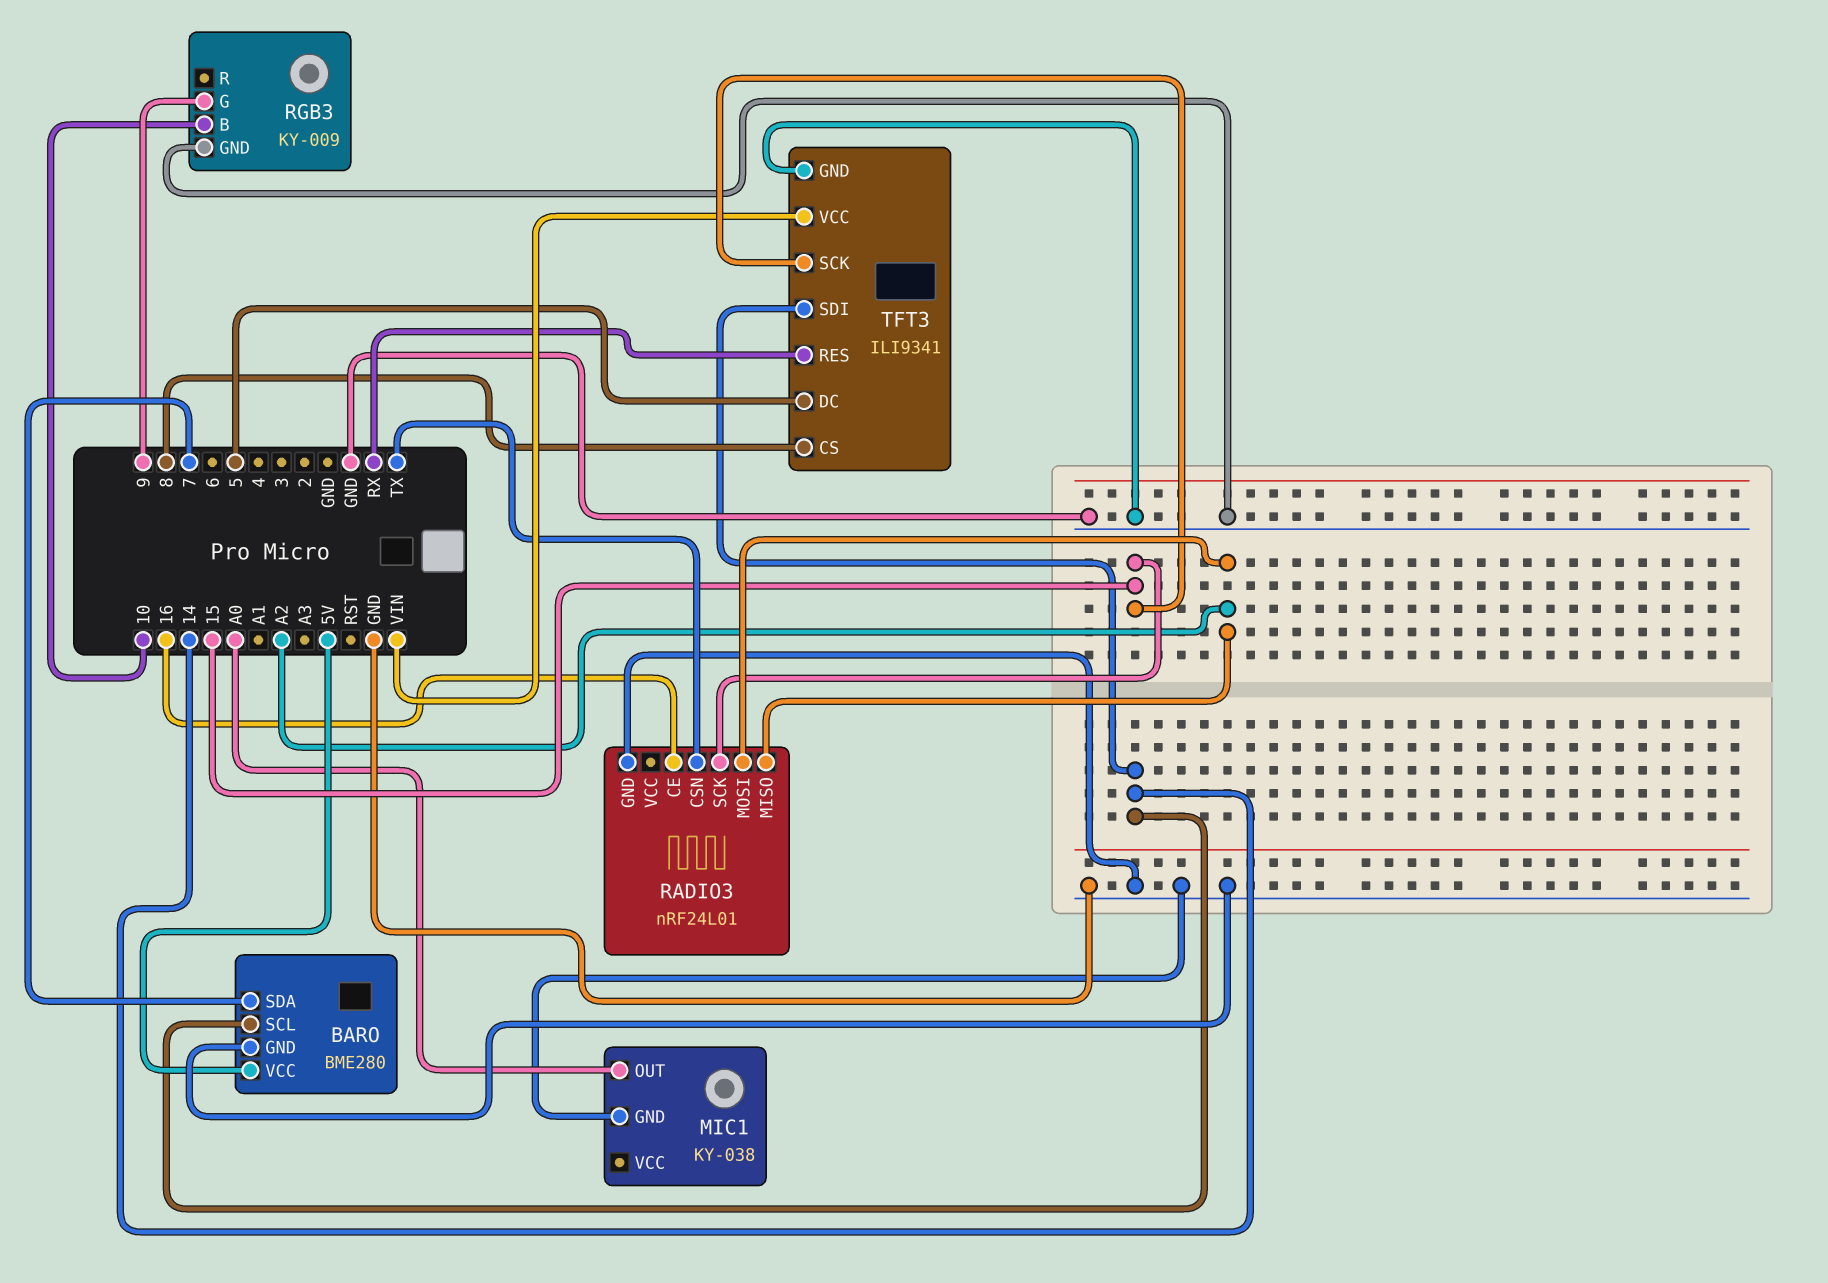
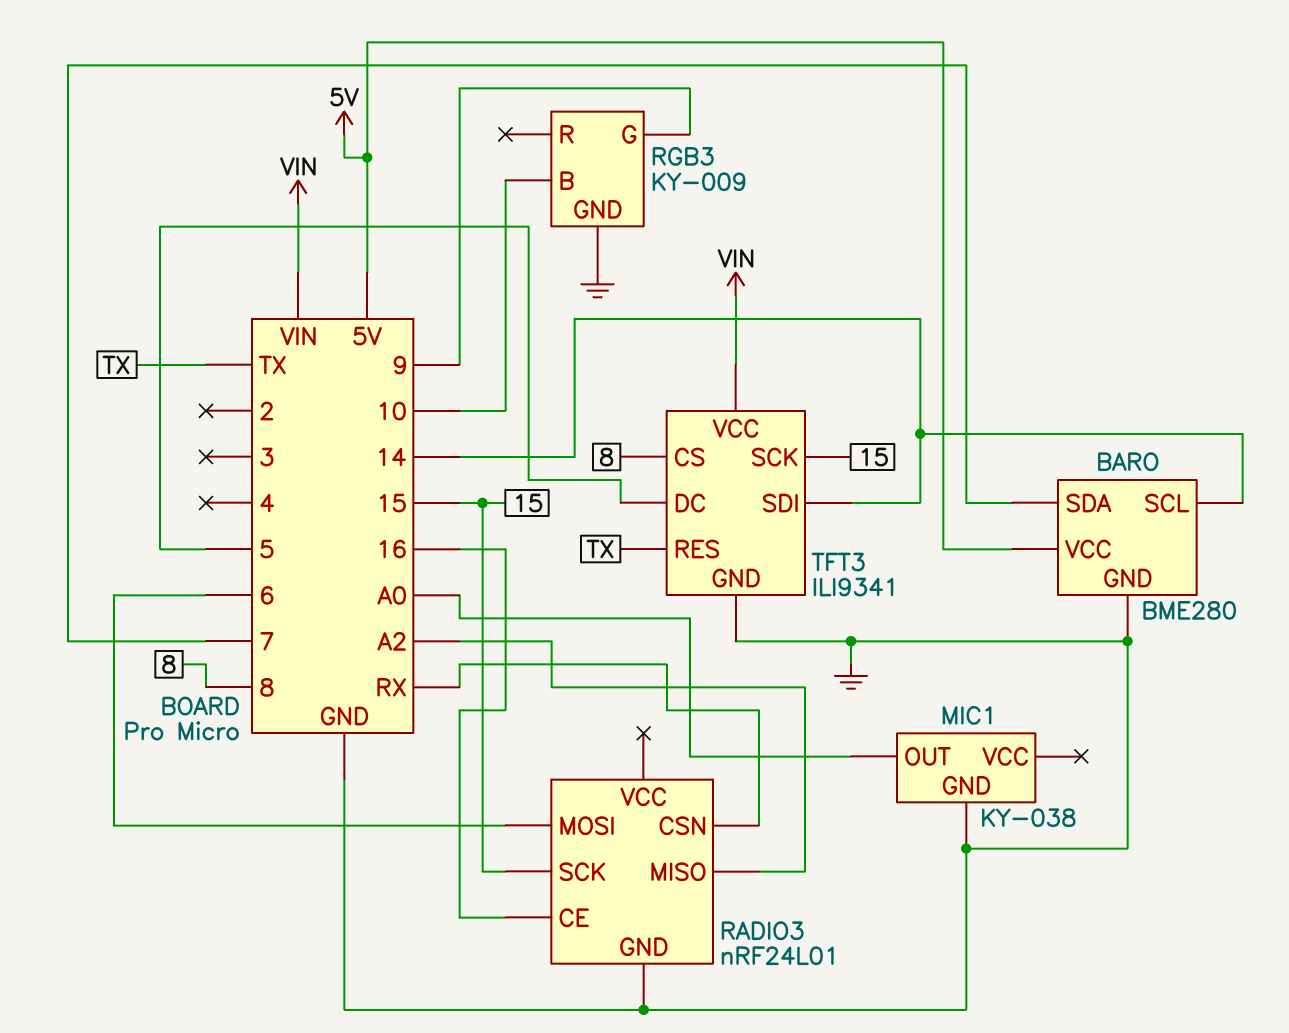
RADIO3 pin CSN: TX -> RX
RADIO3 pin MOSI: A2 -> 6
TFT3 pin RES: RX -> TX

